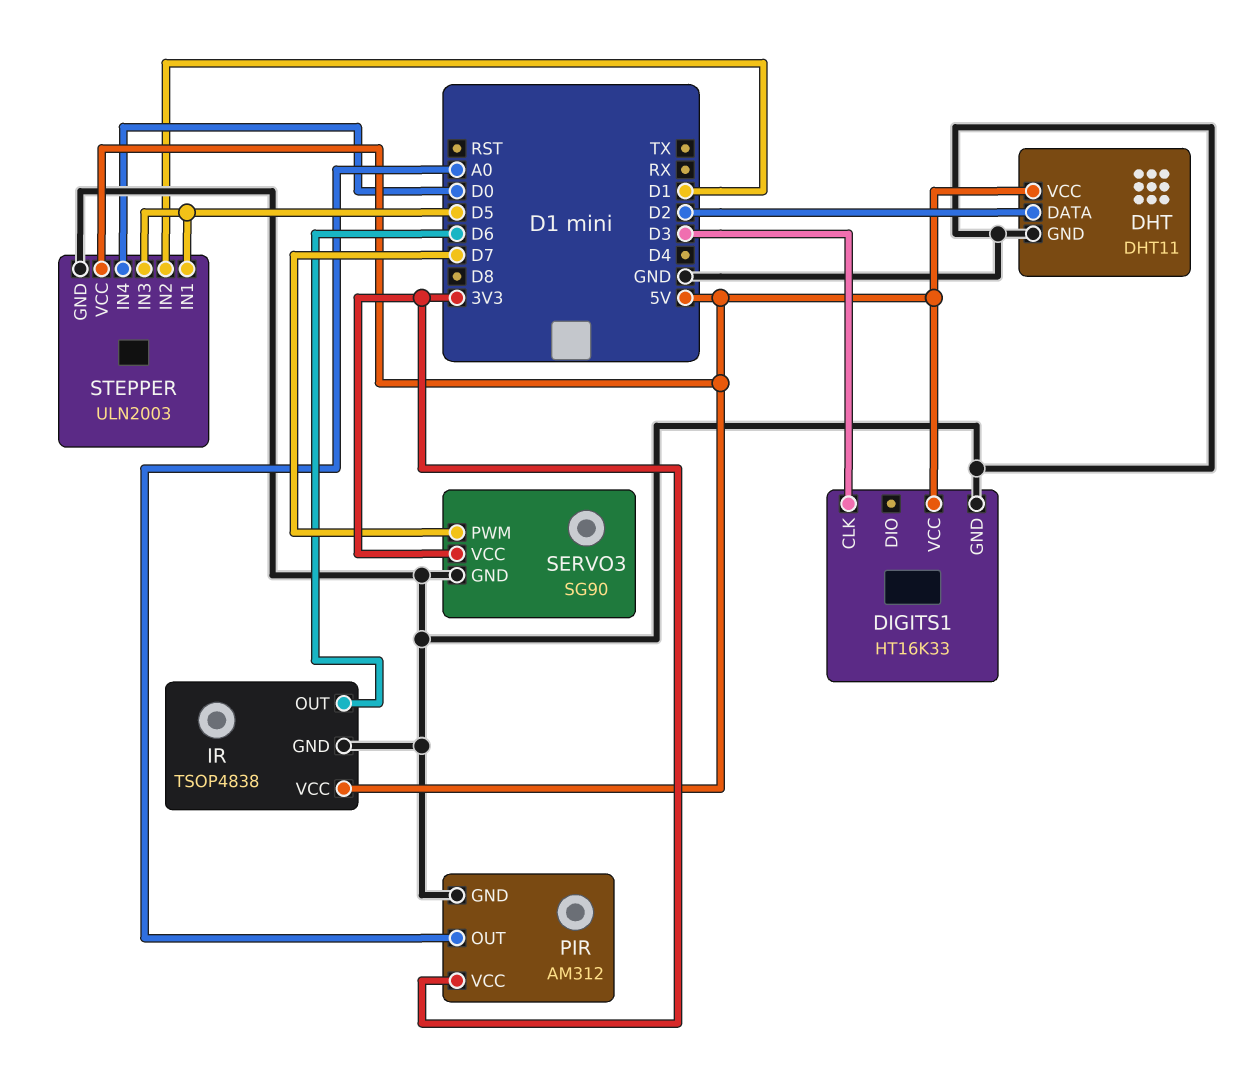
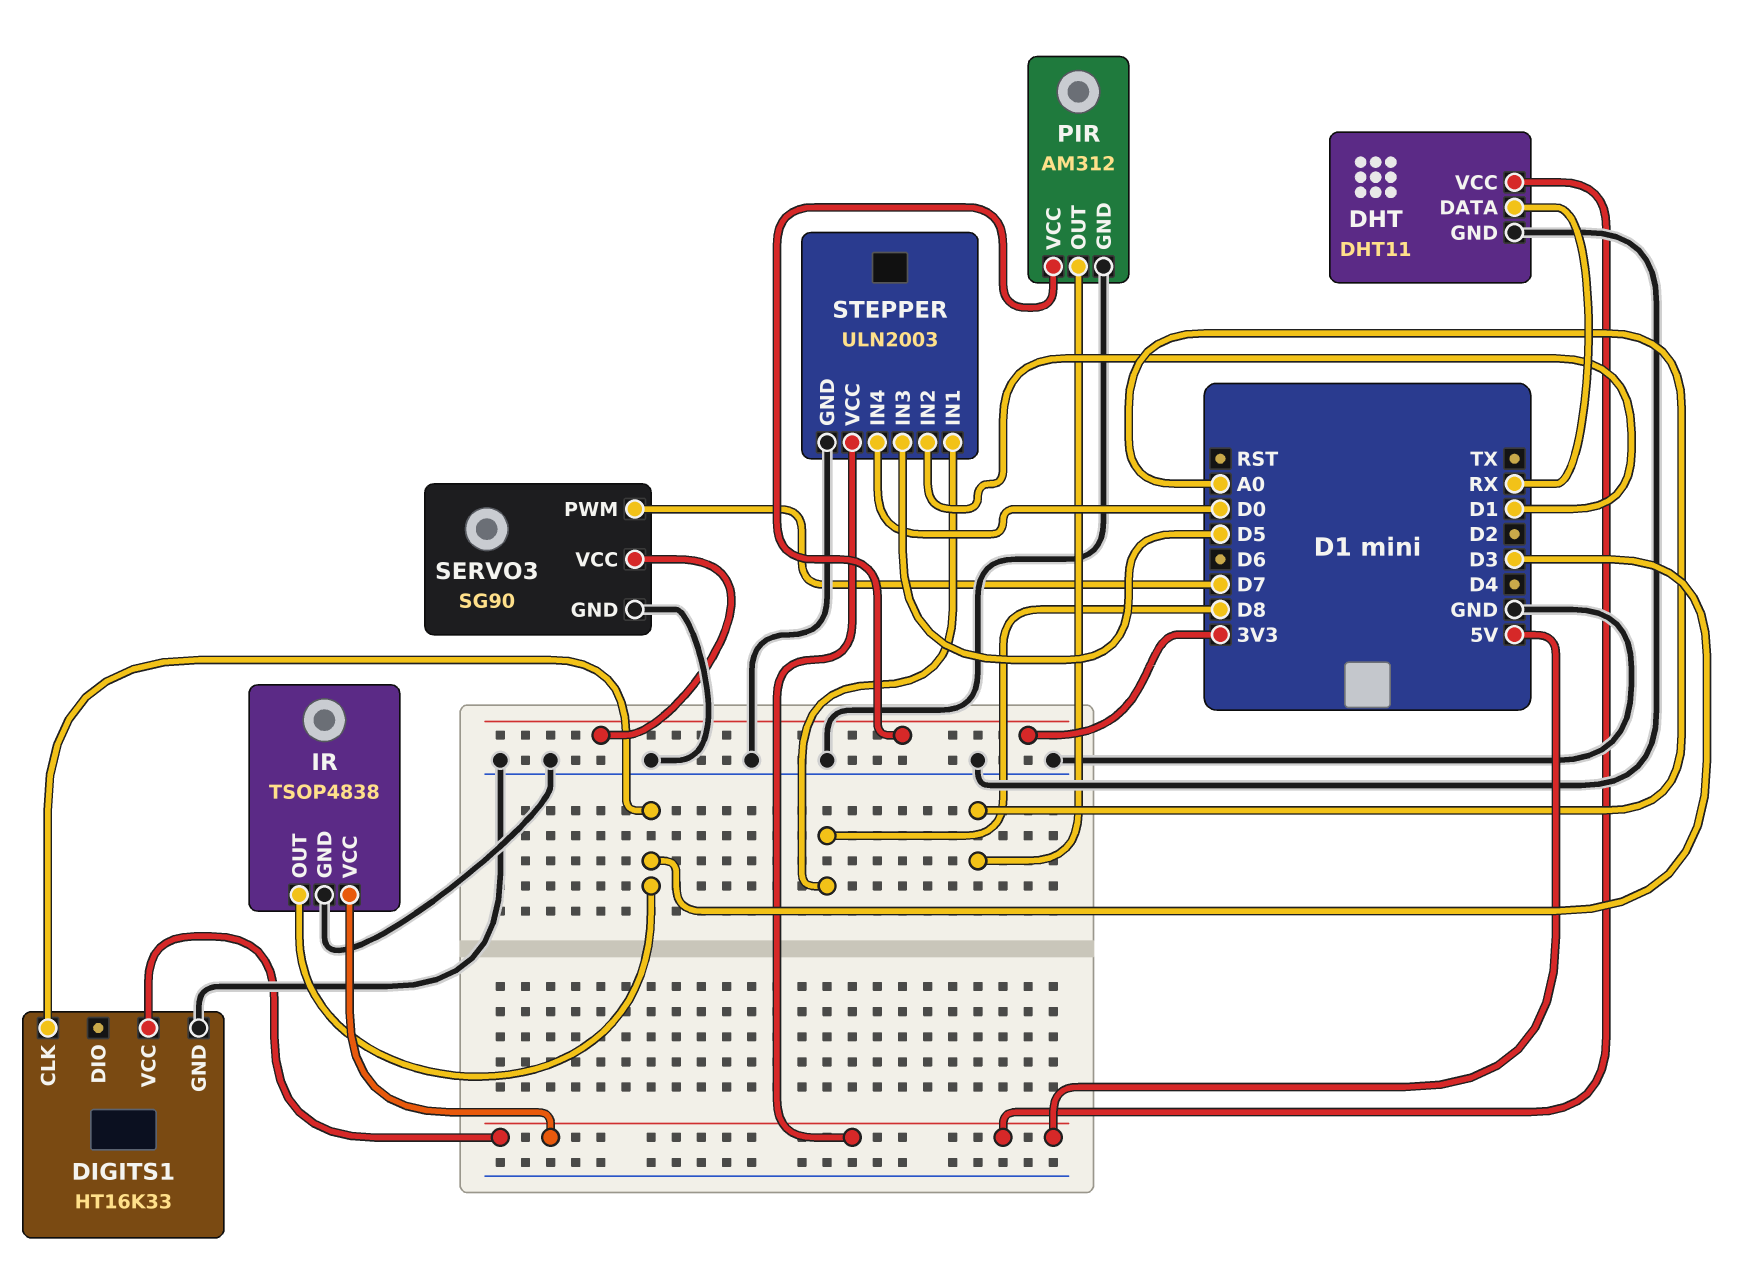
DHT pin DATA: D2 -> RX
IR pin OUT: D6 -> D3
STEPPER pin IN1: D5 -> D8

